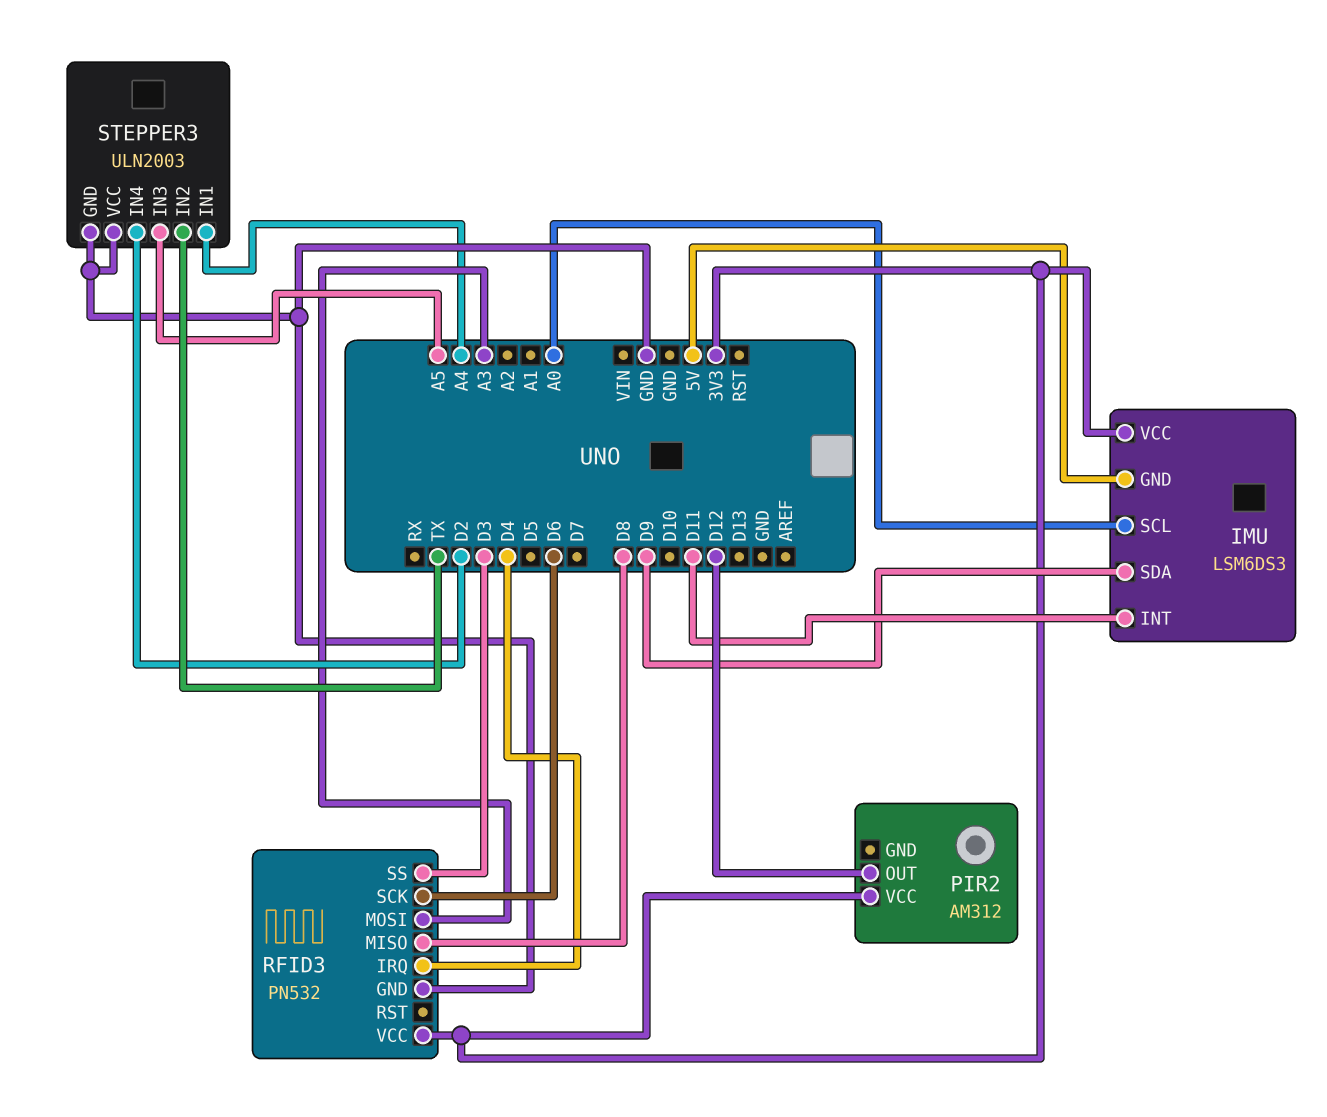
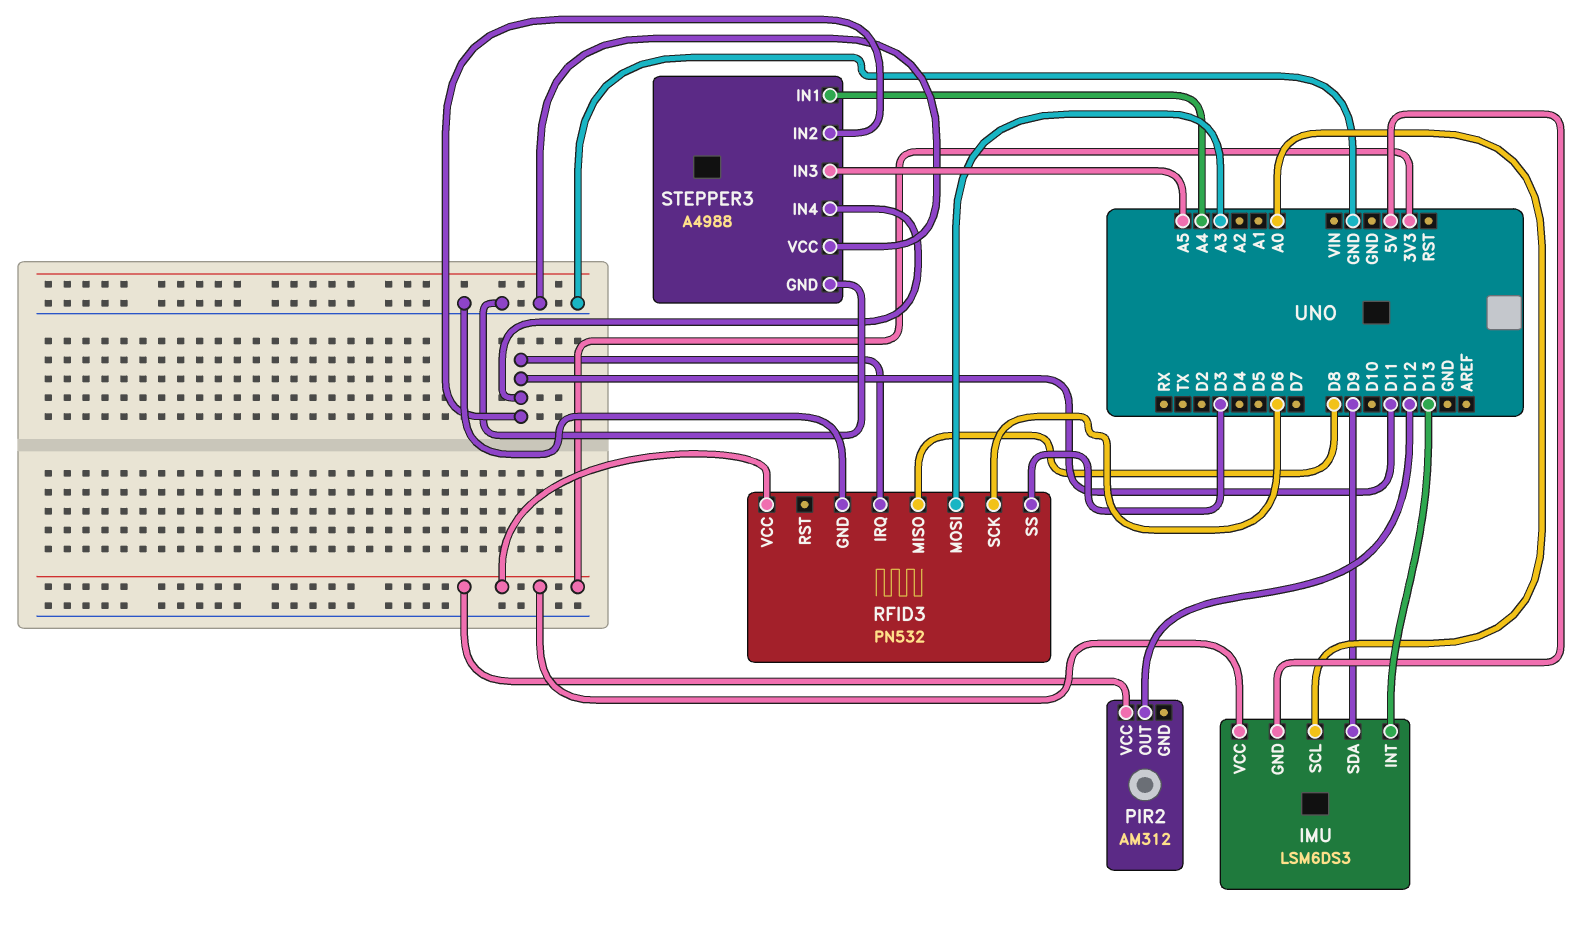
IMU pin INT: D11 -> D13
RFID3 pin IRQ: D4 -> D11
STEPPER3: ULN2003 -> A4988
STEPPER3 pin IN2: TX -> D11
STEPPER3 pin IN4: D2 -> D11

